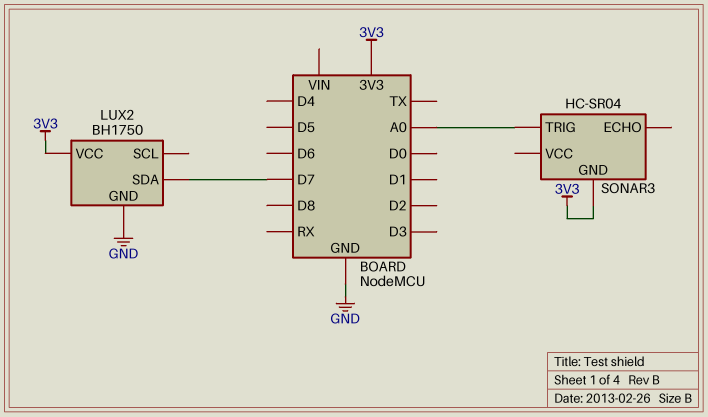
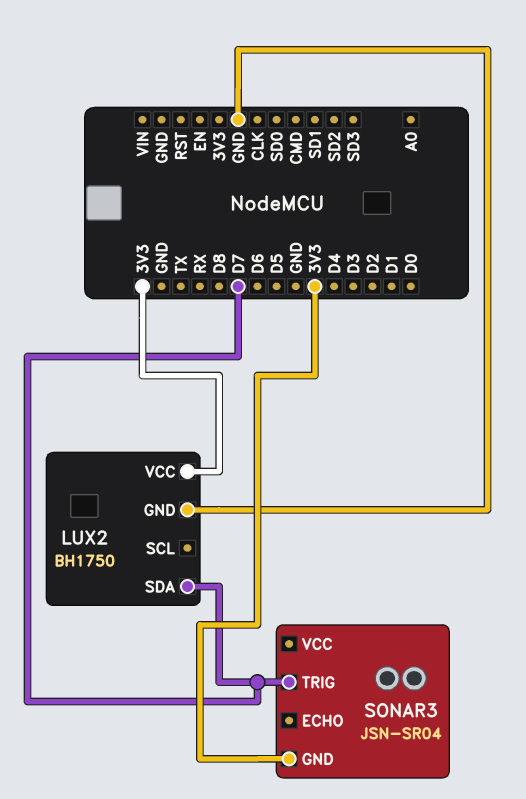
SONAR3: HC-SR04 -> JSN-SR04
SONAR3 pin TRIG: A0 -> D7

